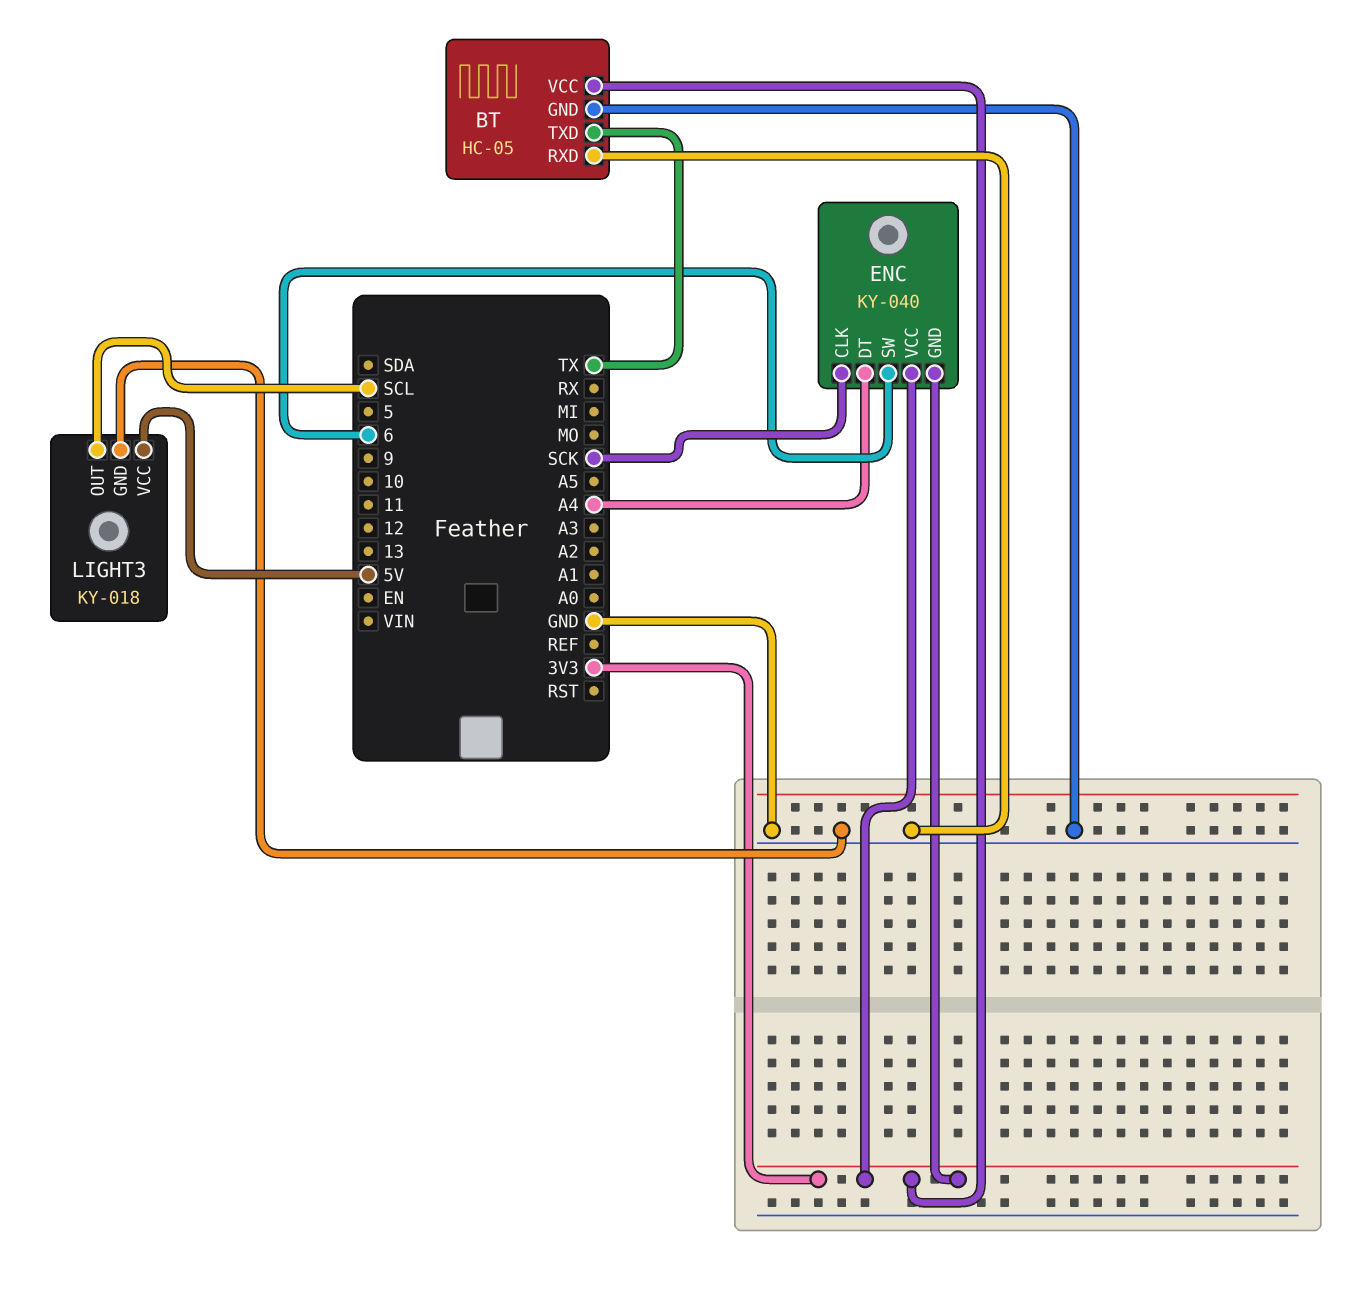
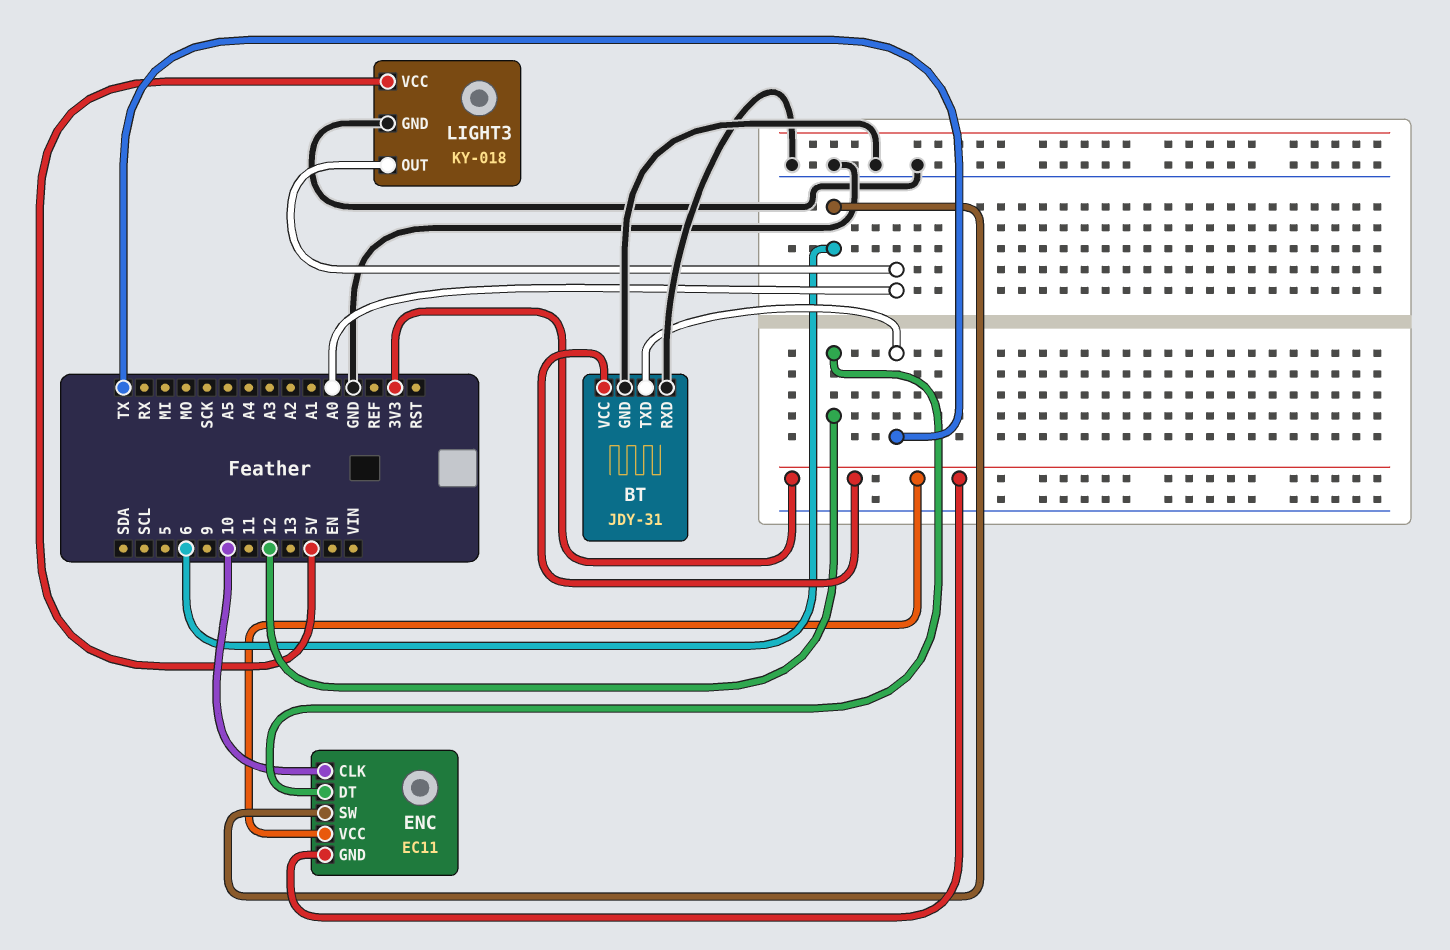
BT: HC-05 -> JDY-31
ENC: KY-040 -> EC11
ENC pin CLK: SCK -> 10
ENC pin DT: A4 -> 12
LIGHT3 pin OUT: SCL -> A0

